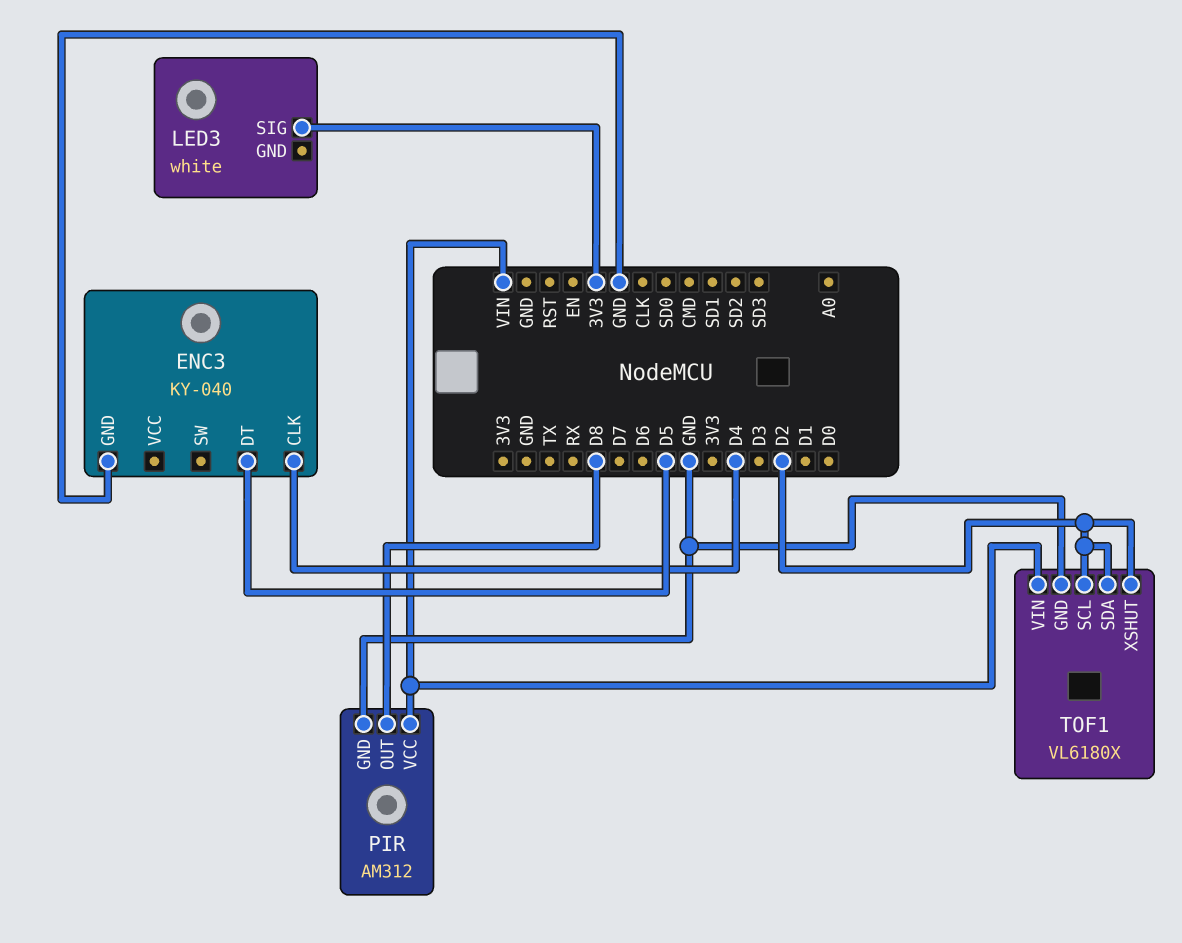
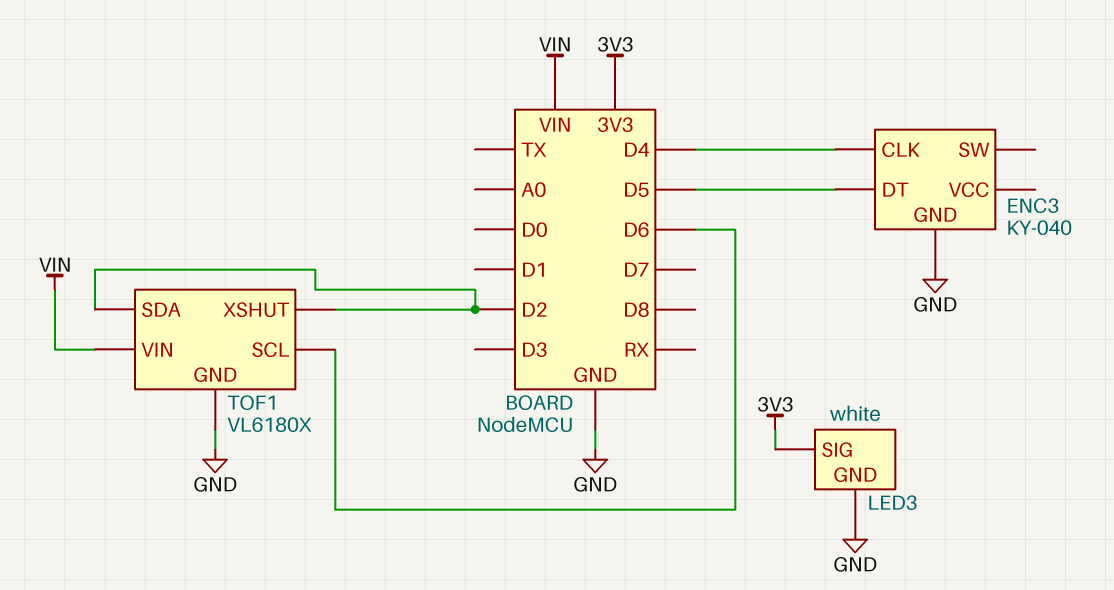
LED3 pin GND: none -> GND
PIR: AM312 -> none
PIR pin GND: GND -> none
PIR pin OUT: D8 -> none
PIR pin VCC: VIN -> none
TOF1 pin SCL: D2 -> D6

